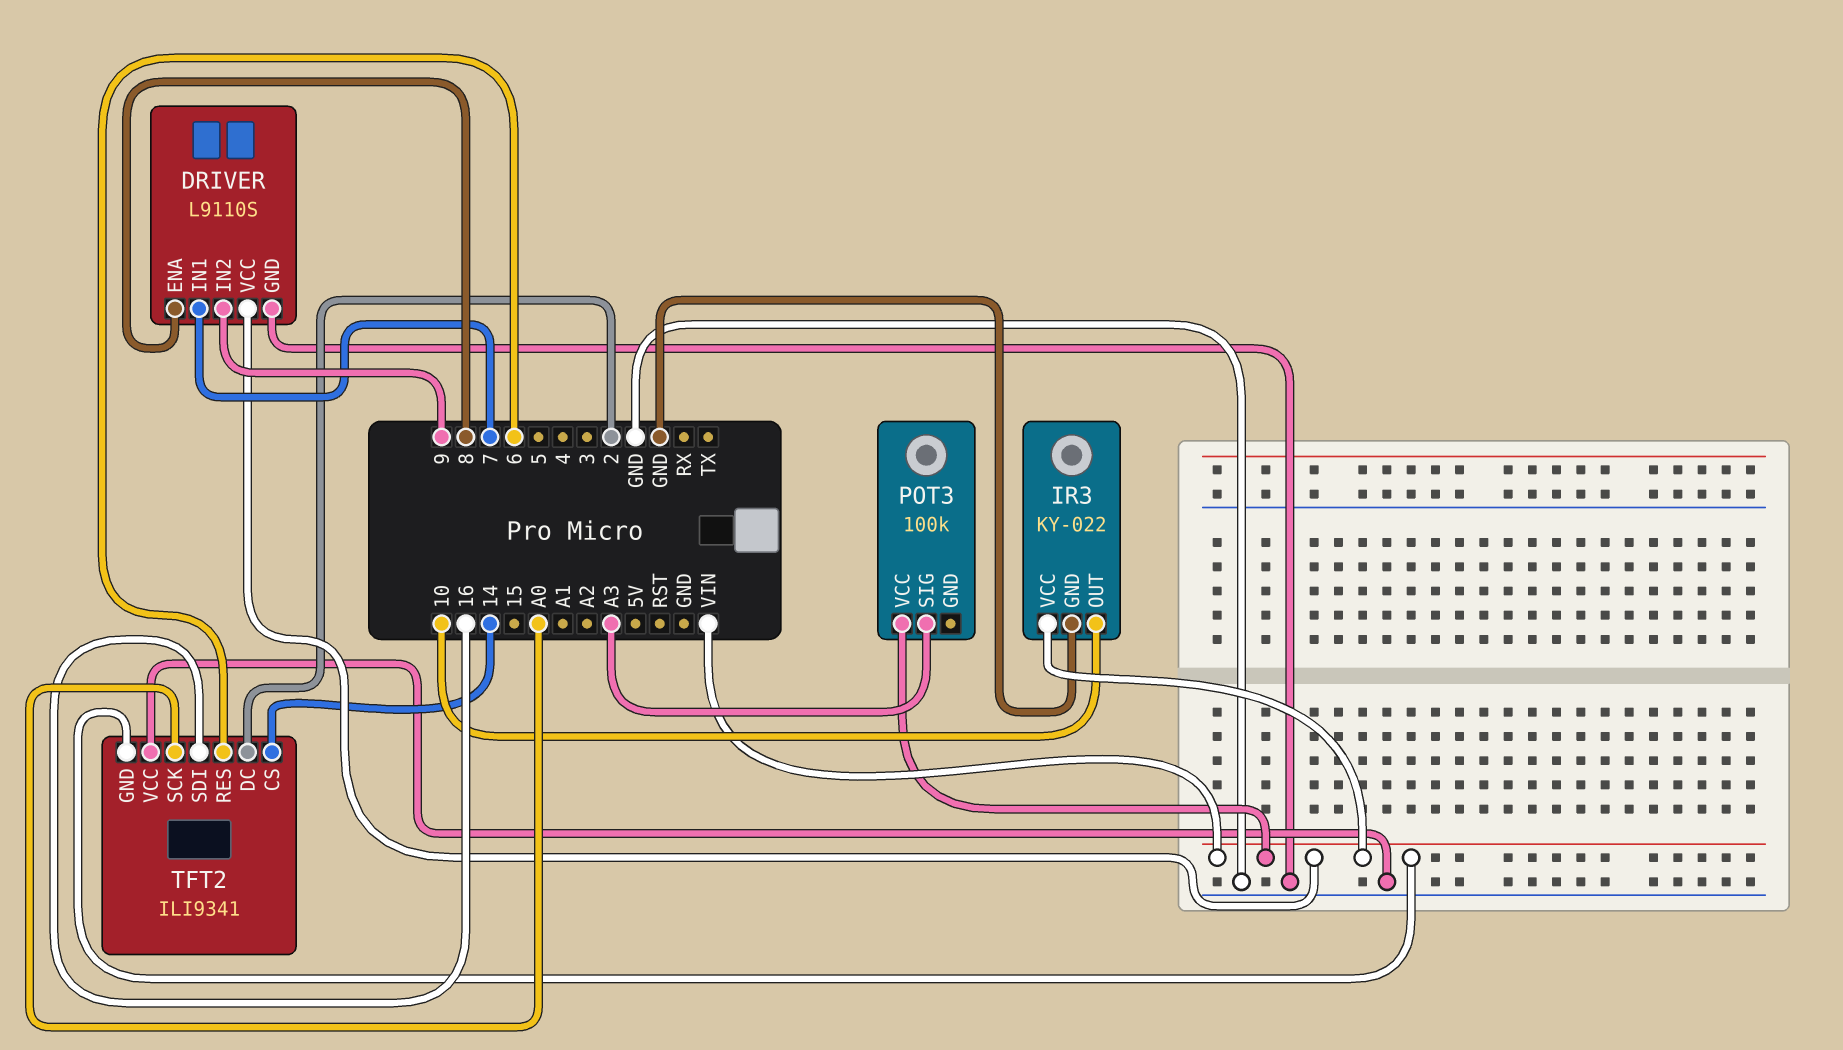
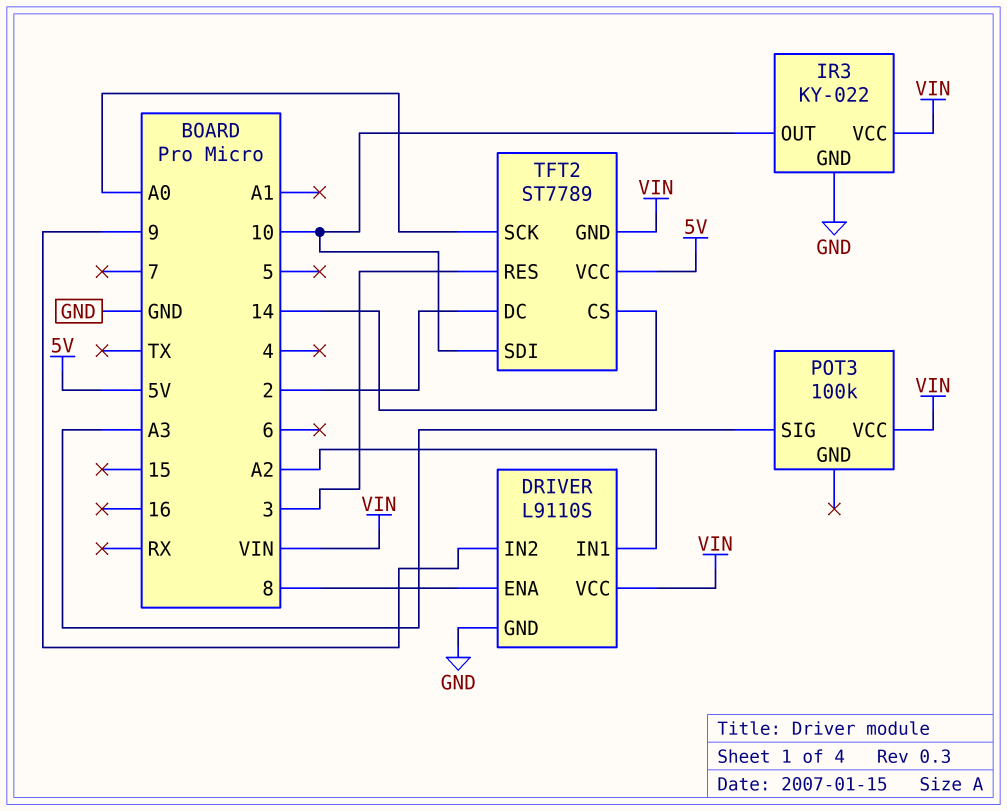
DRIVER pin IN1: 7 -> A2
TFT2: ILI9341 -> ST7789
TFT2 pin RES: 6 -> 3
TFT2 pin SDI: 16 -> 10
TFT2 pin VCC: GND -> 5V

